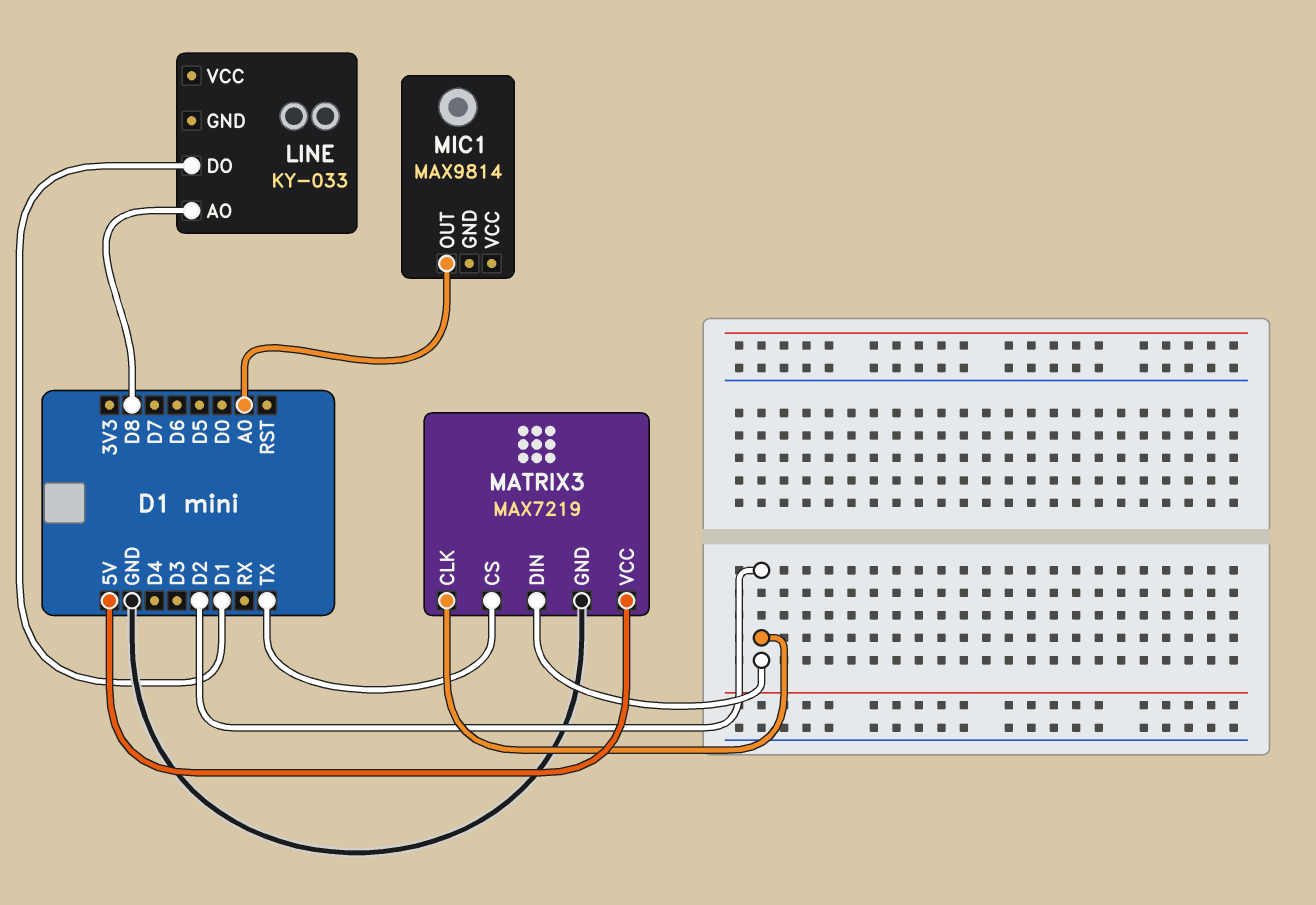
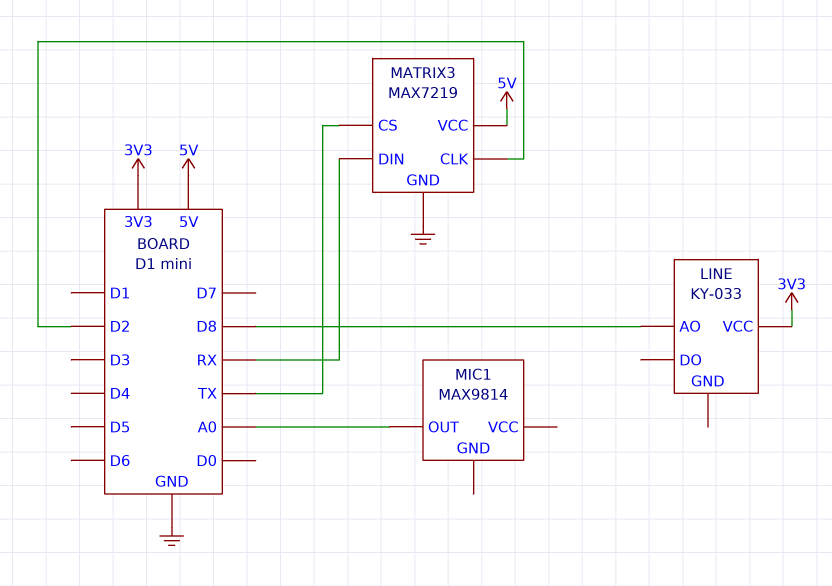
LINE pin DO: D1 -> none
LINE pin VCC: none -> 3V3
MATRIX3 pin DIN: D2 -> RX

